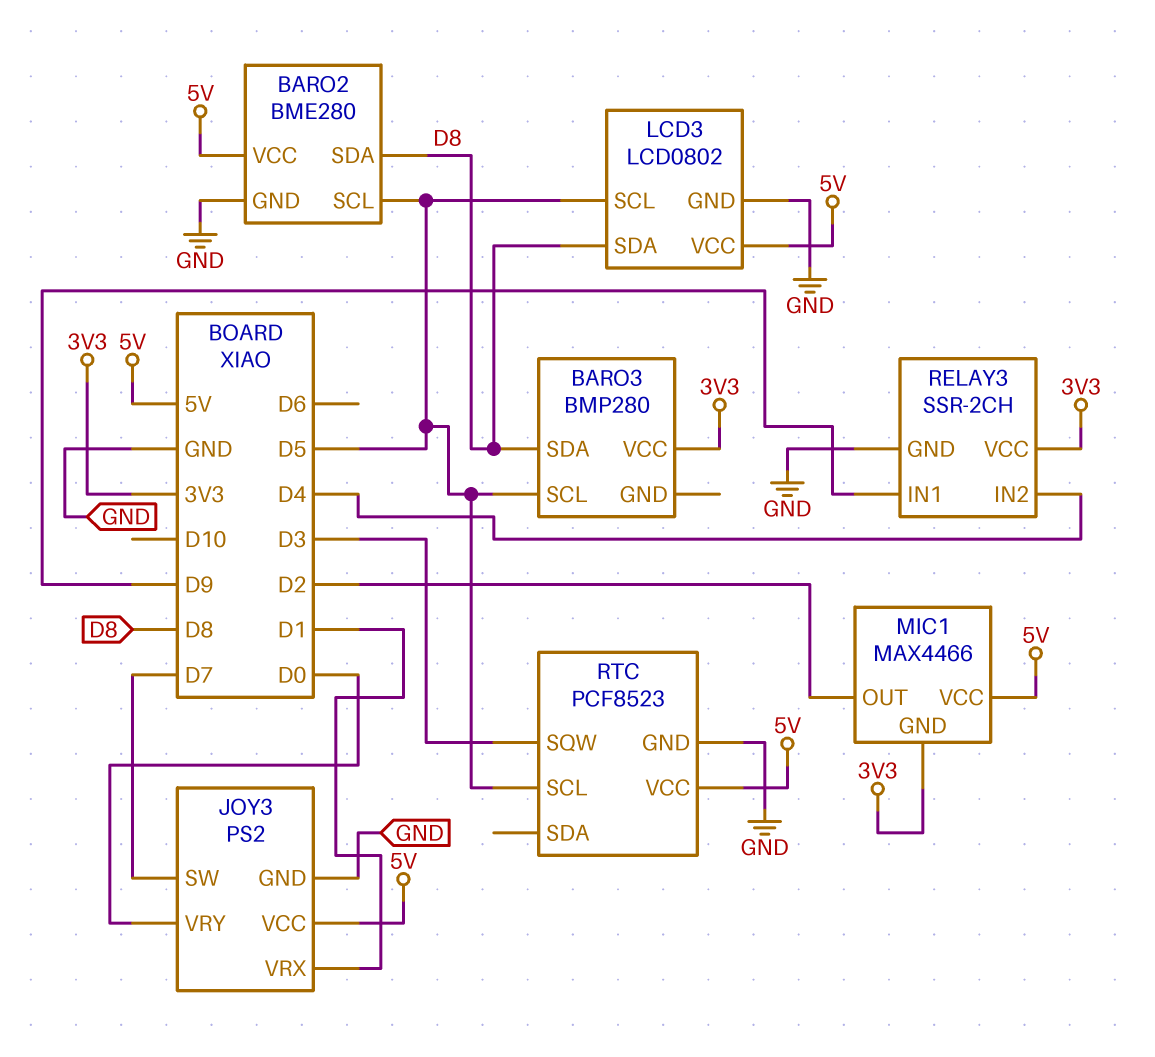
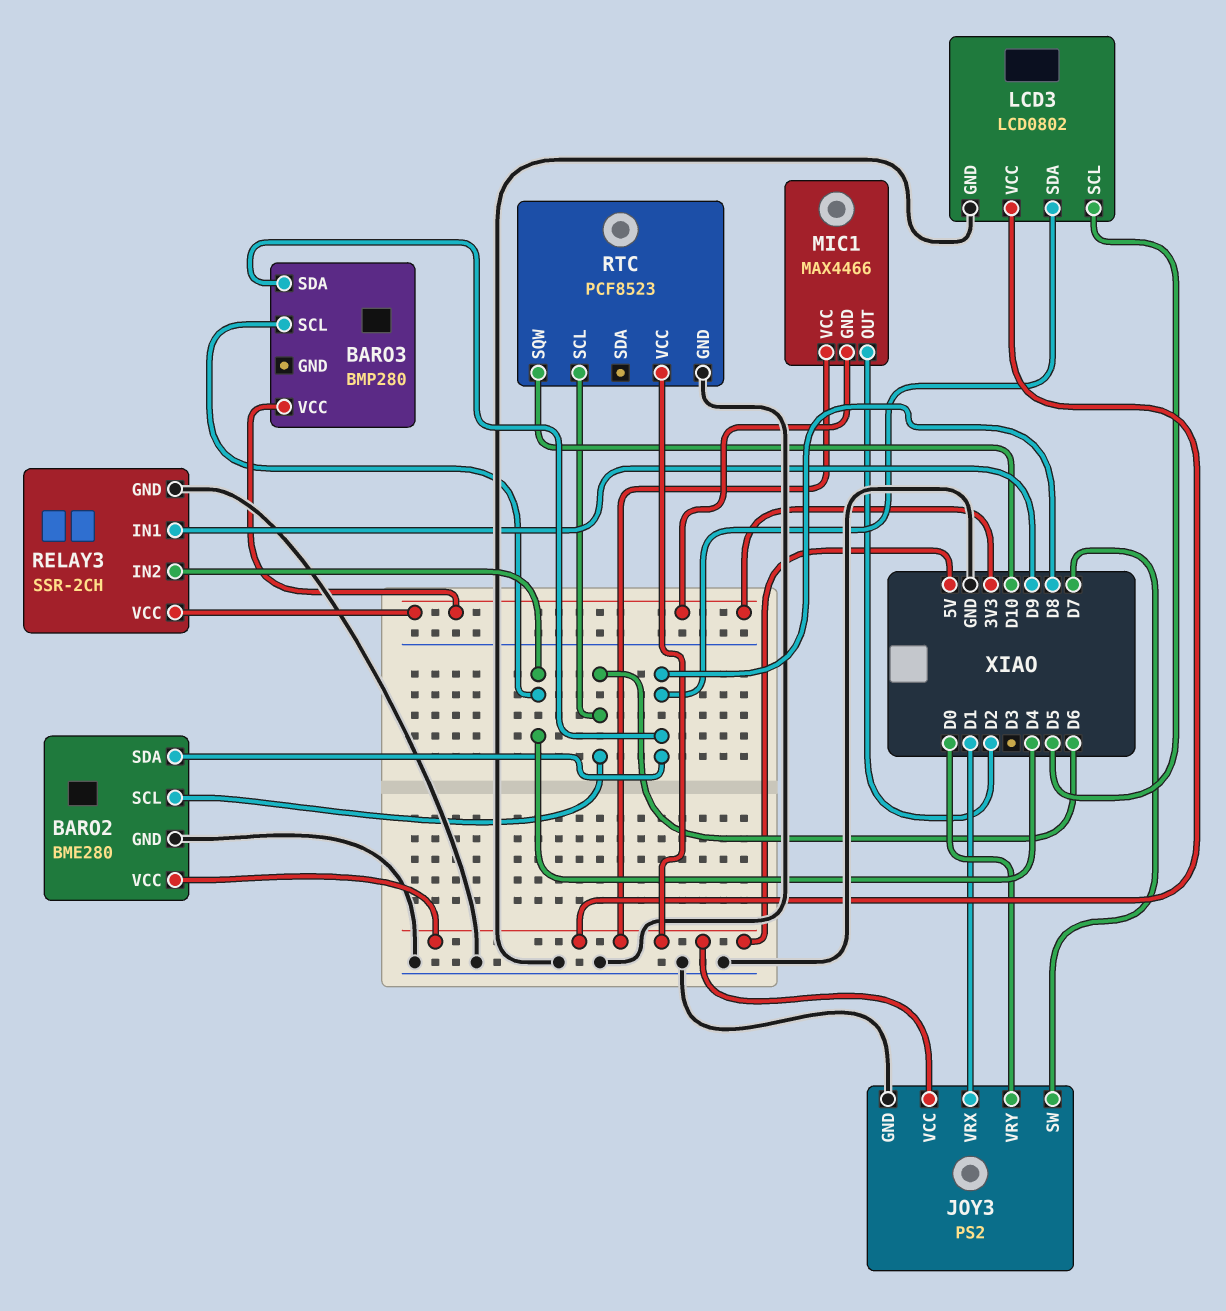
BARO2 pin SCL: D5 -> D6
BARO3 pin SCL: D5 -> D4
RTC pin SCL: D5 -> D6
RTC pin SQW: D3 -> D10

